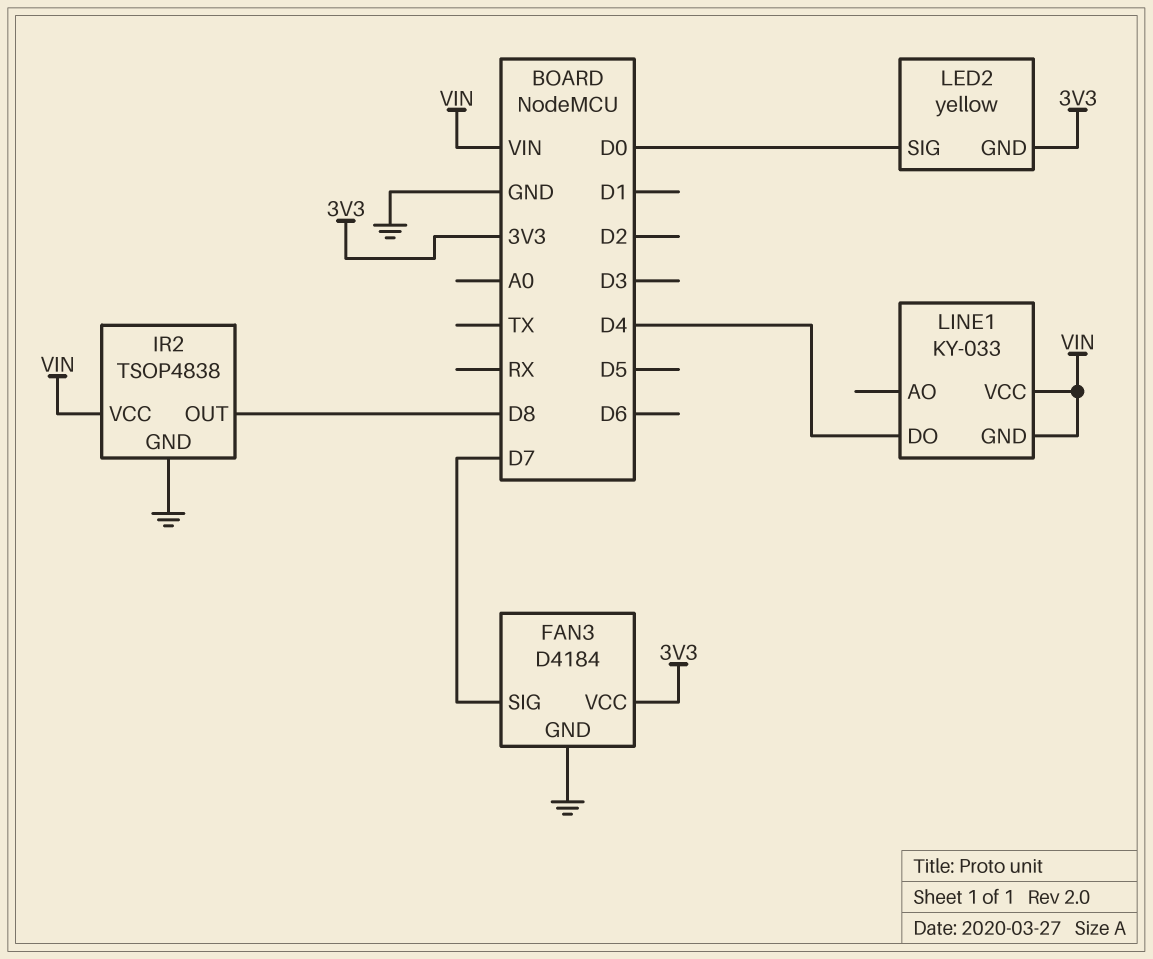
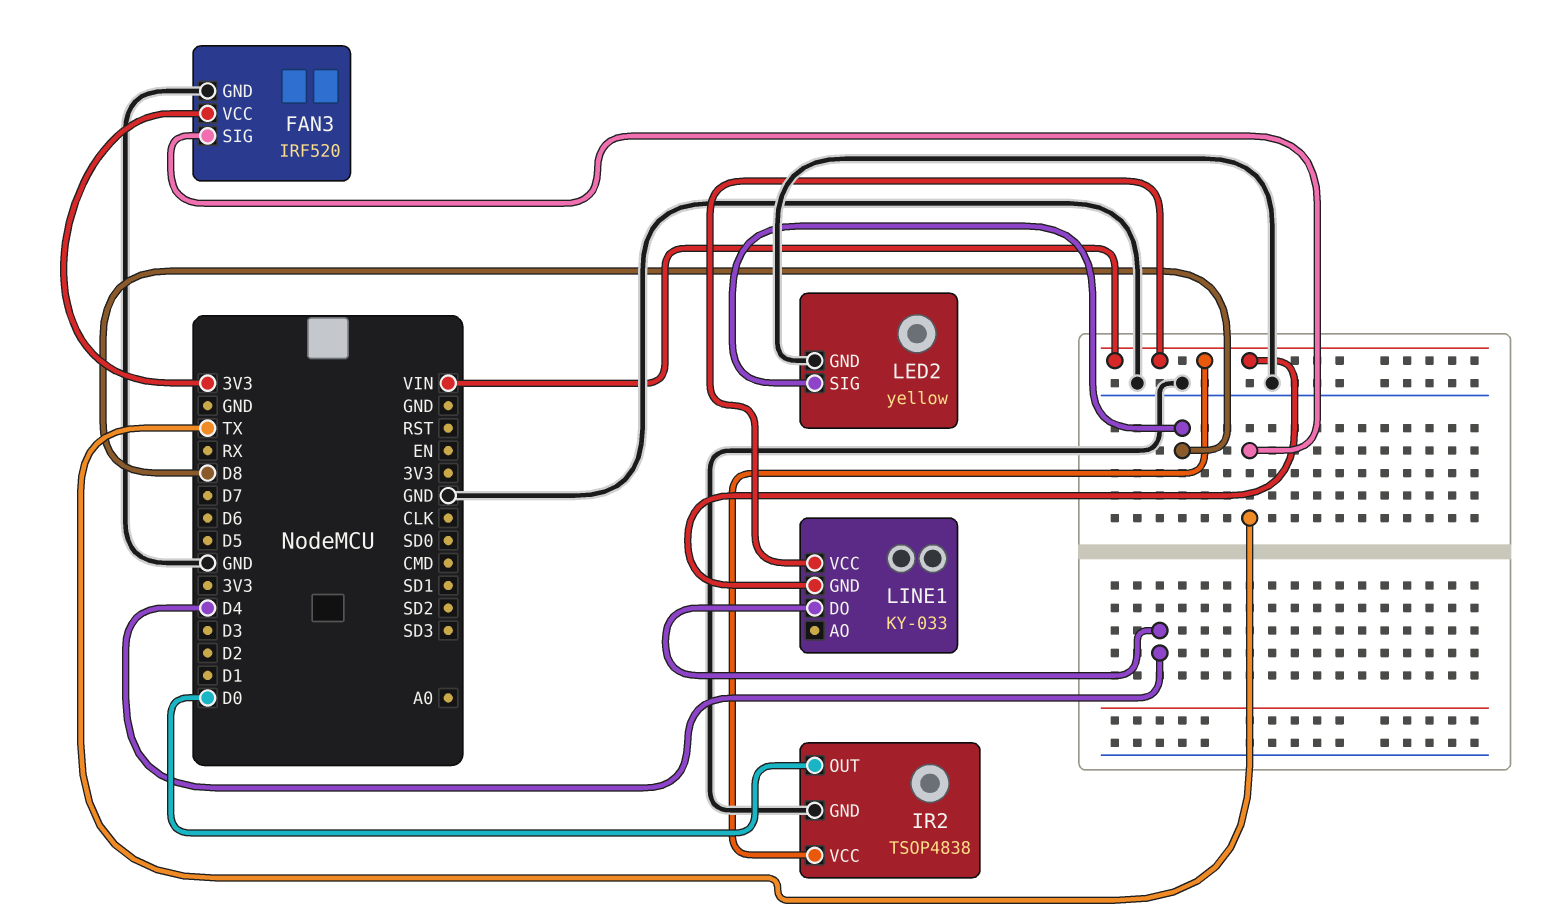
FAN3: D4184 -> IRF520
FAN3 pin SIG: D7 -> TX
IR2 pin OUT: D8 -> D0
LED2 pin GND: 3V3 -> GND
LED2 pin SIG: D0 -> D8

